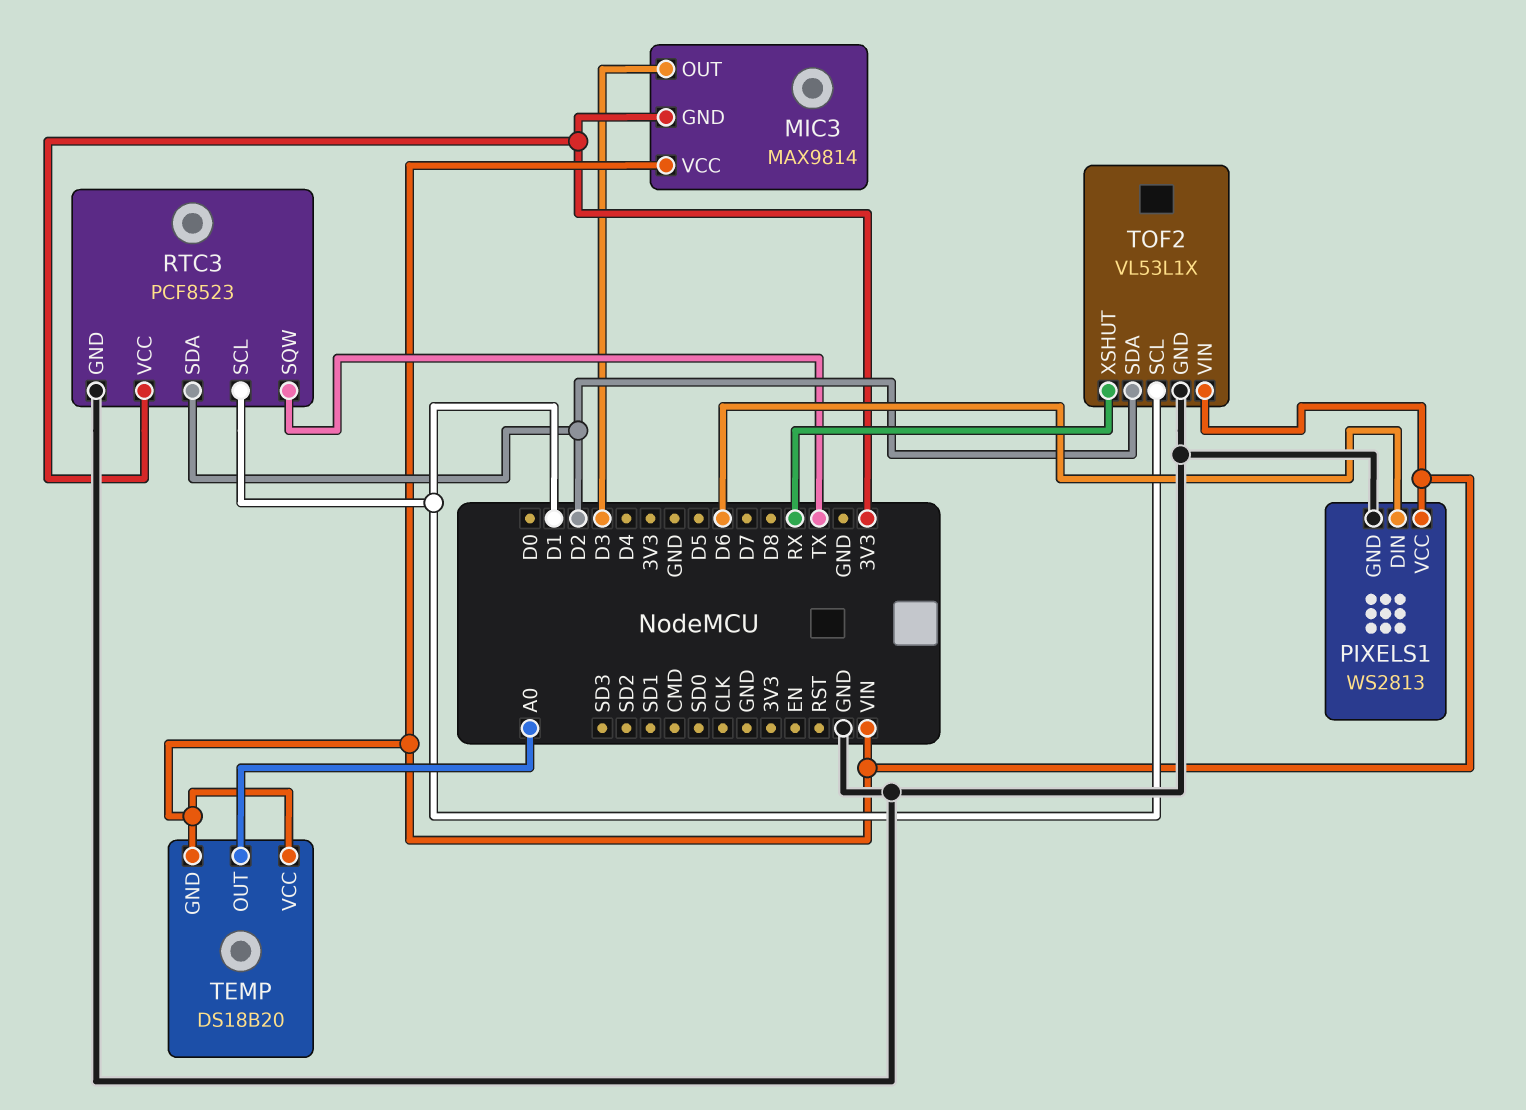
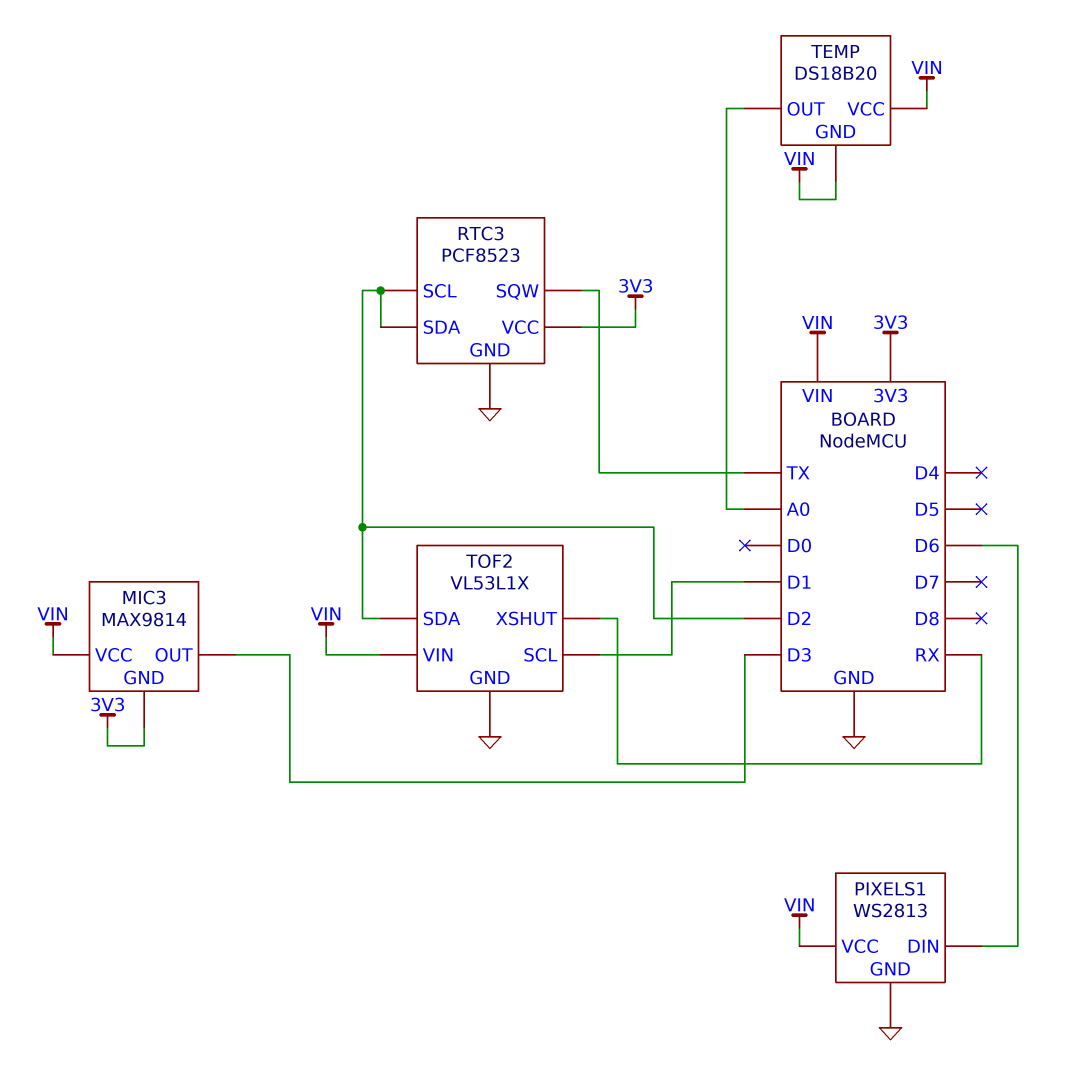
RTC3 pin SCL: D1 -> D2

